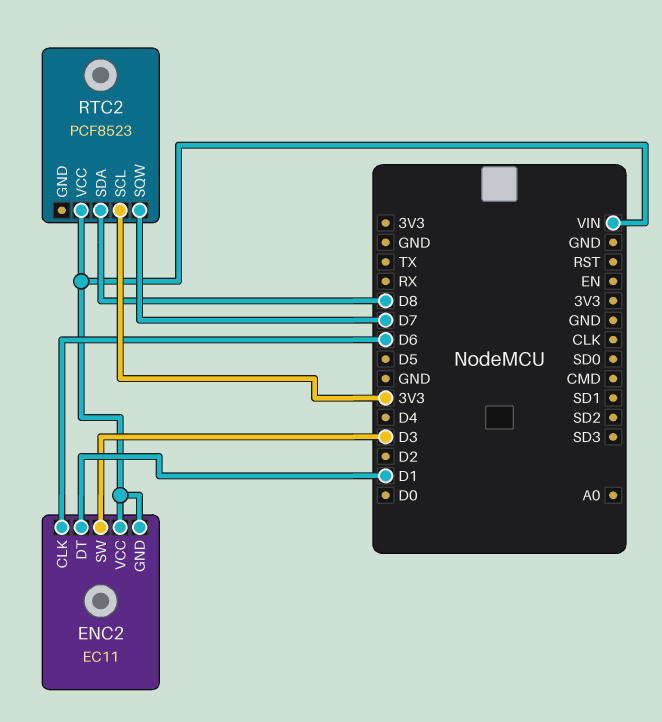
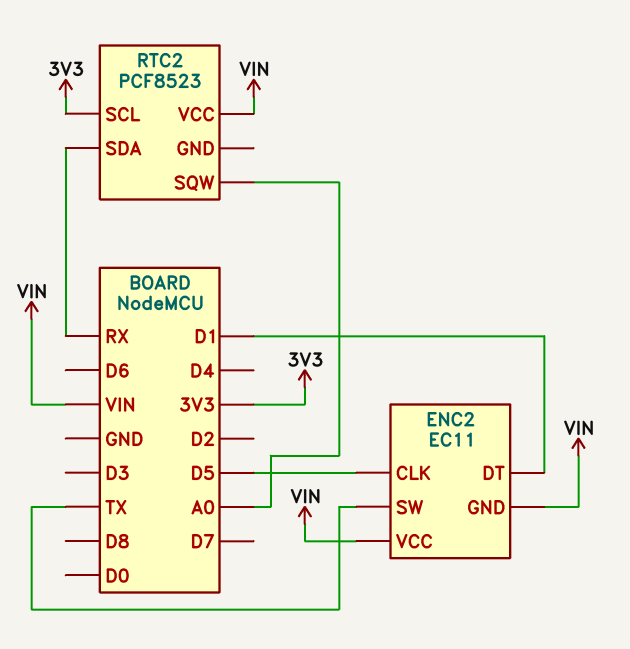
ENC2 pin CLK: D6 -> D5
ENC2 pin SW: D3 -> TX
RTC2 pin SDA: D8 -> RX
RTC2 pin SQW: D7 -> A0

